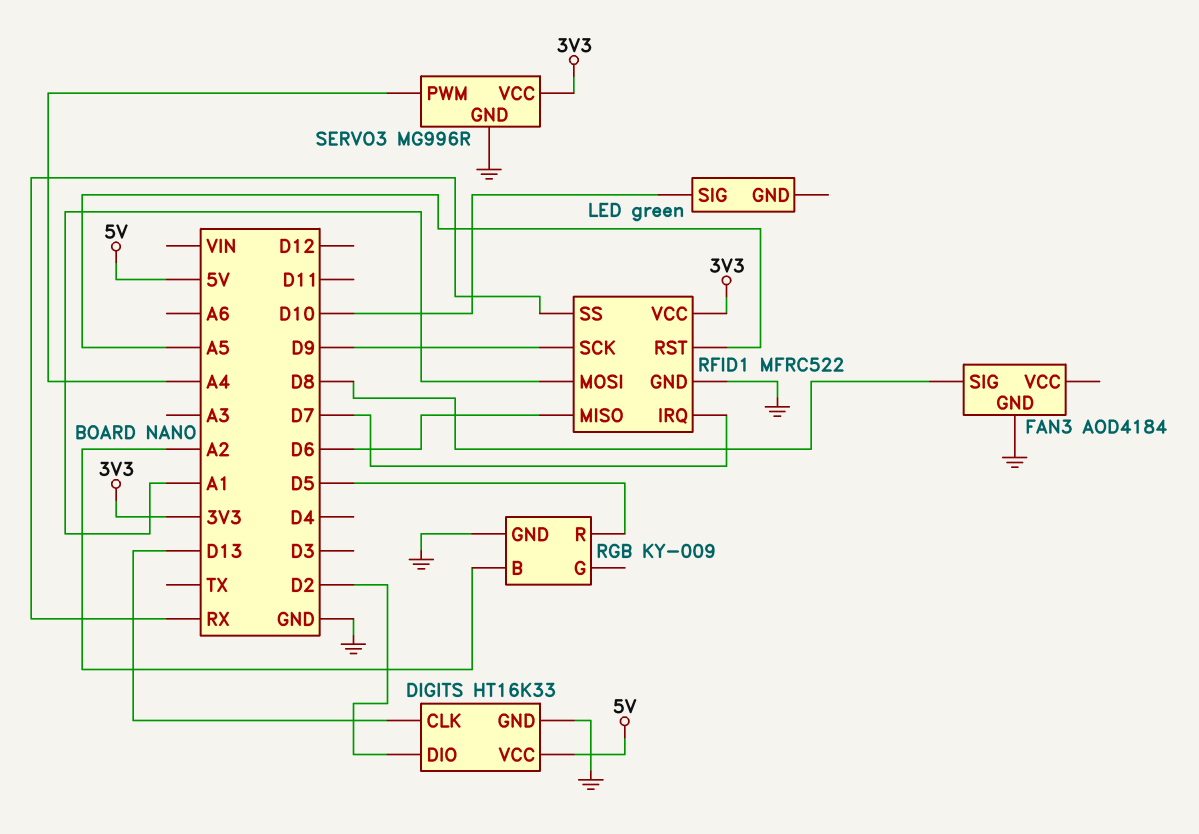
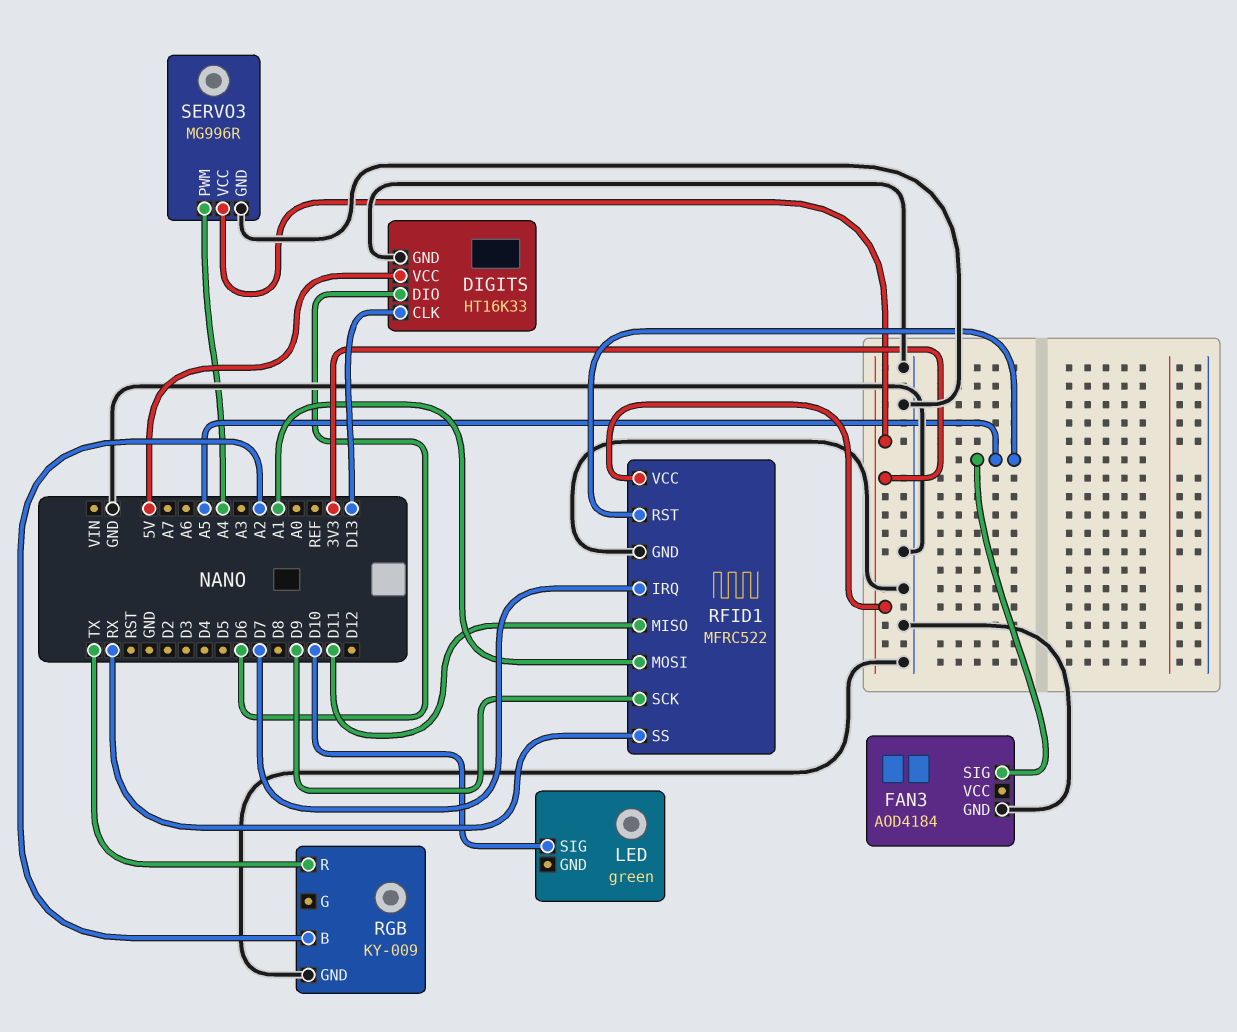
DIGITS pin DIO: D2 -> D6
FAN3 pin SIG: D8 -> A5
RFID1 pin MISO: D6 -> D11
RGB pin R: D5 -> TX

